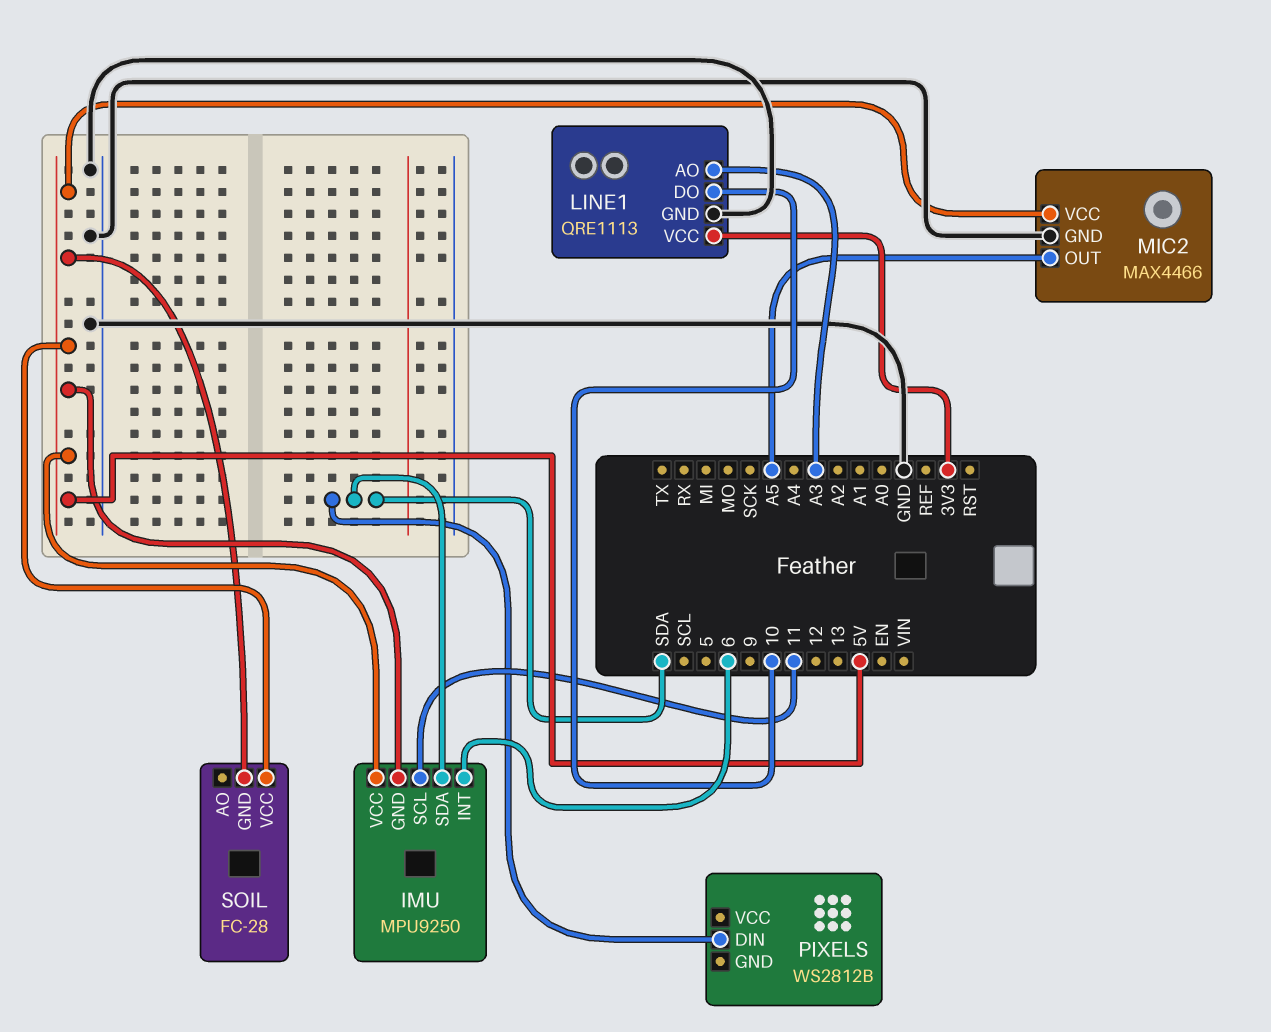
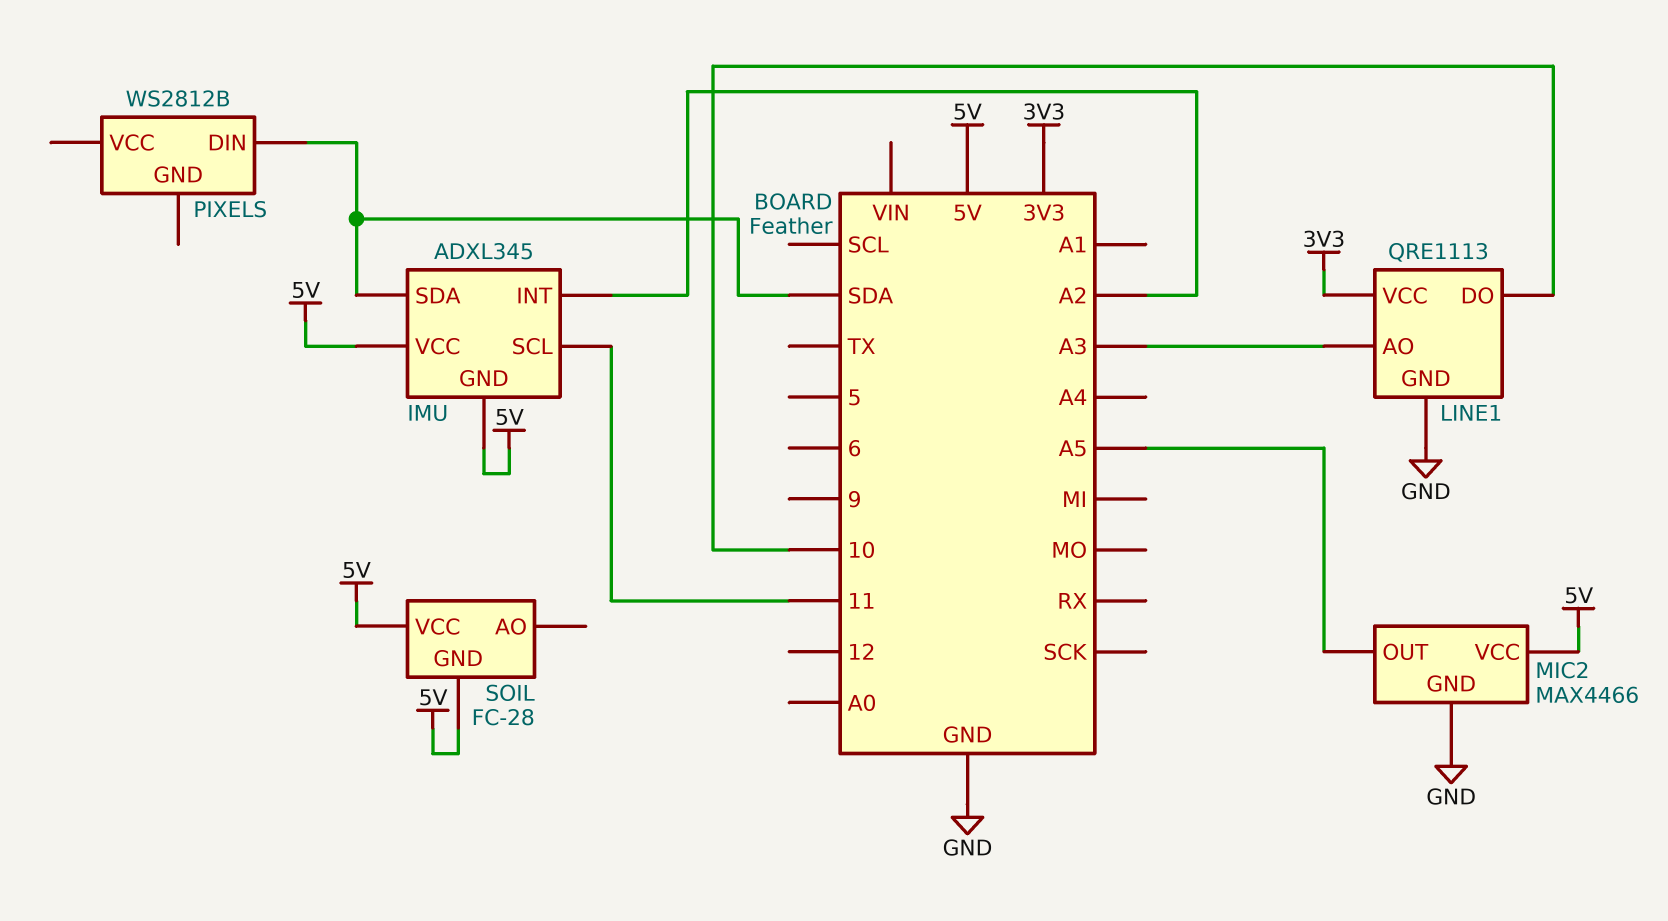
IMU: MPU9250 -> ADXL345
IMU pin INT: 6 -> A2

